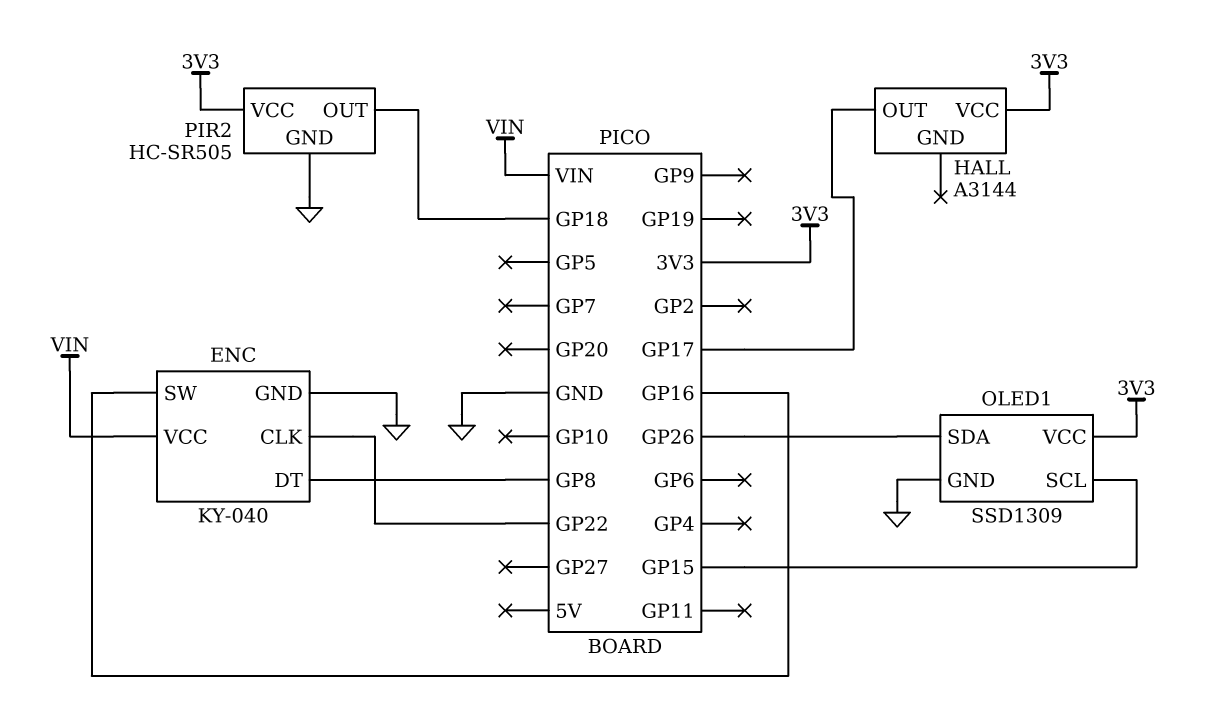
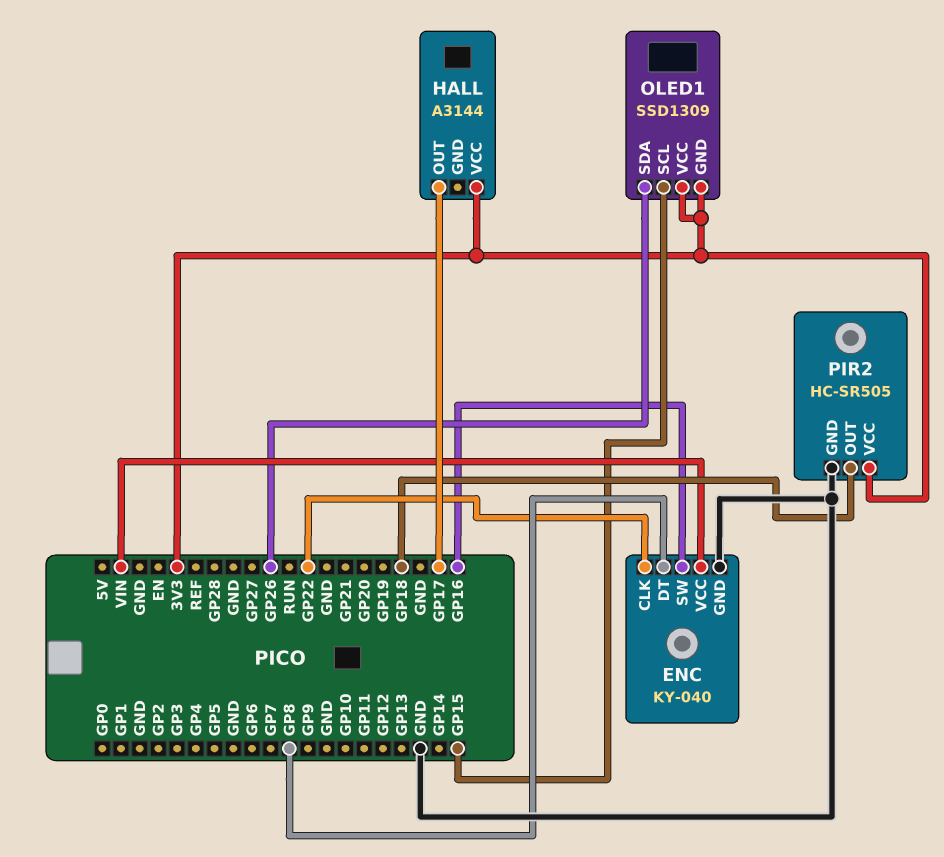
OLED1 pin GND: GND -> 3V3

